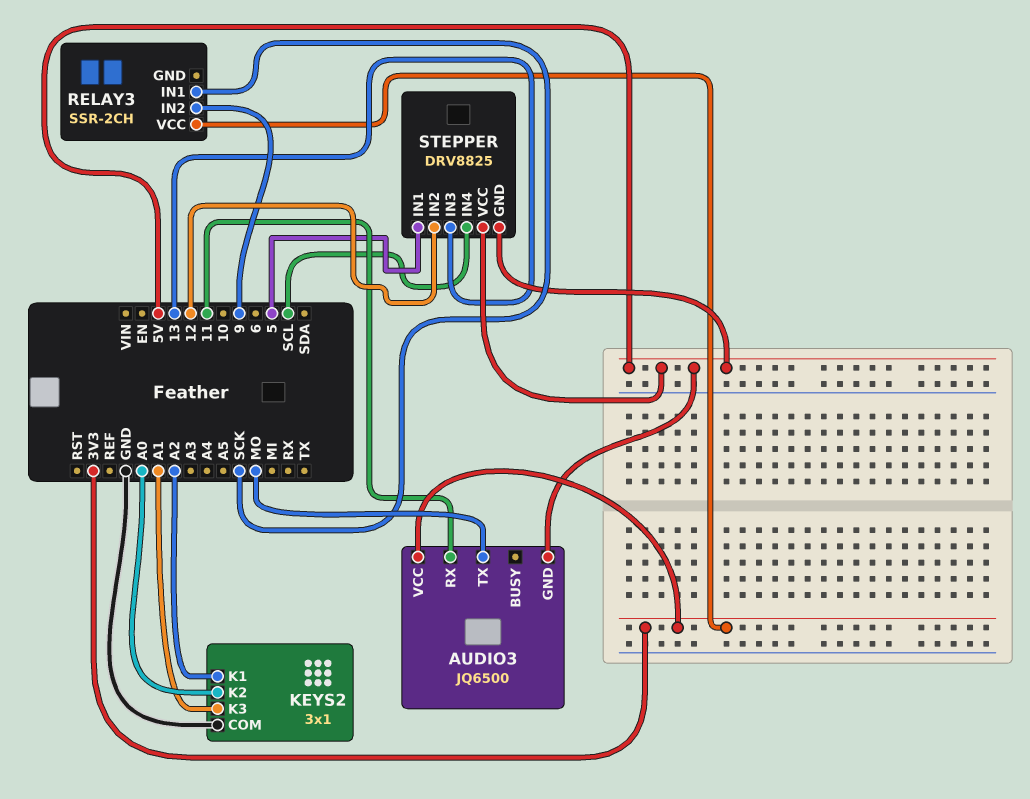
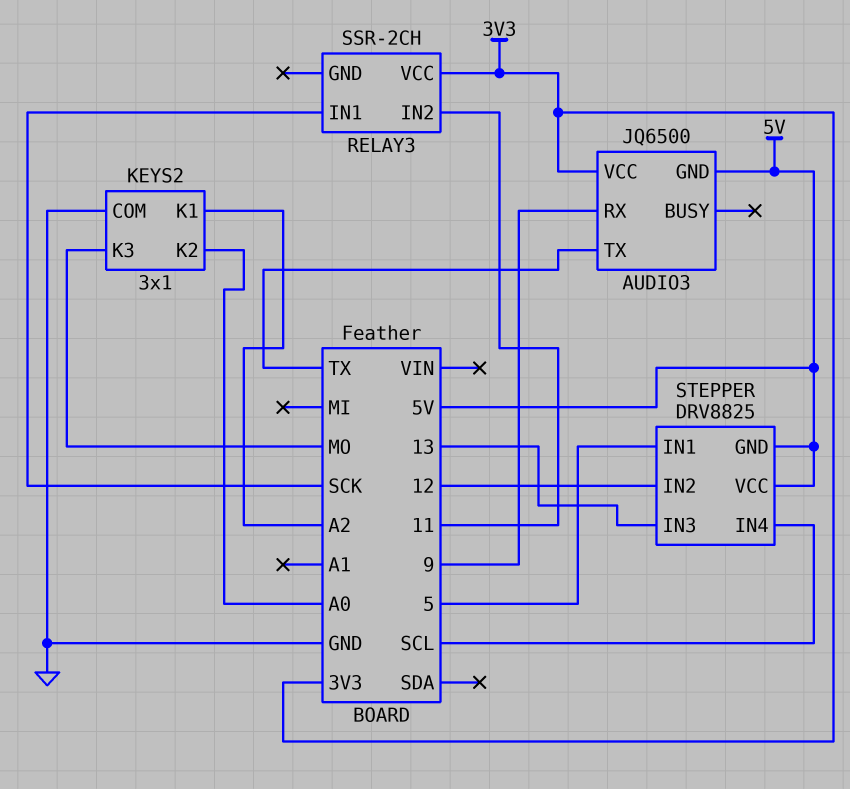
AUDIO3 pin RX: 11 -> 9
AUDIO3 pin TX: MO -> TX
KEYS2 pin K3: A1 -> MO
RELAY3 pin IN2: 9 -> 11

